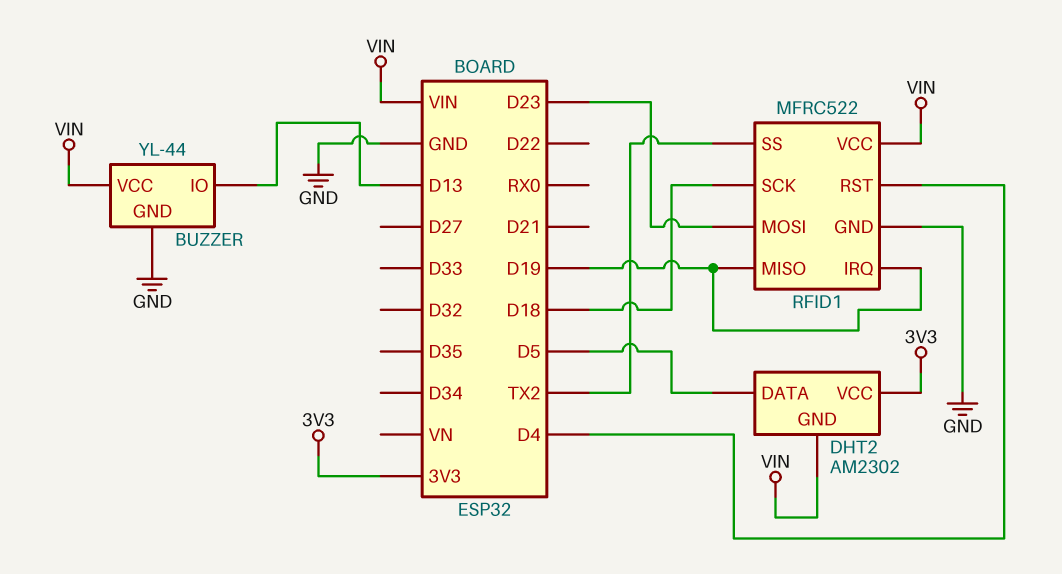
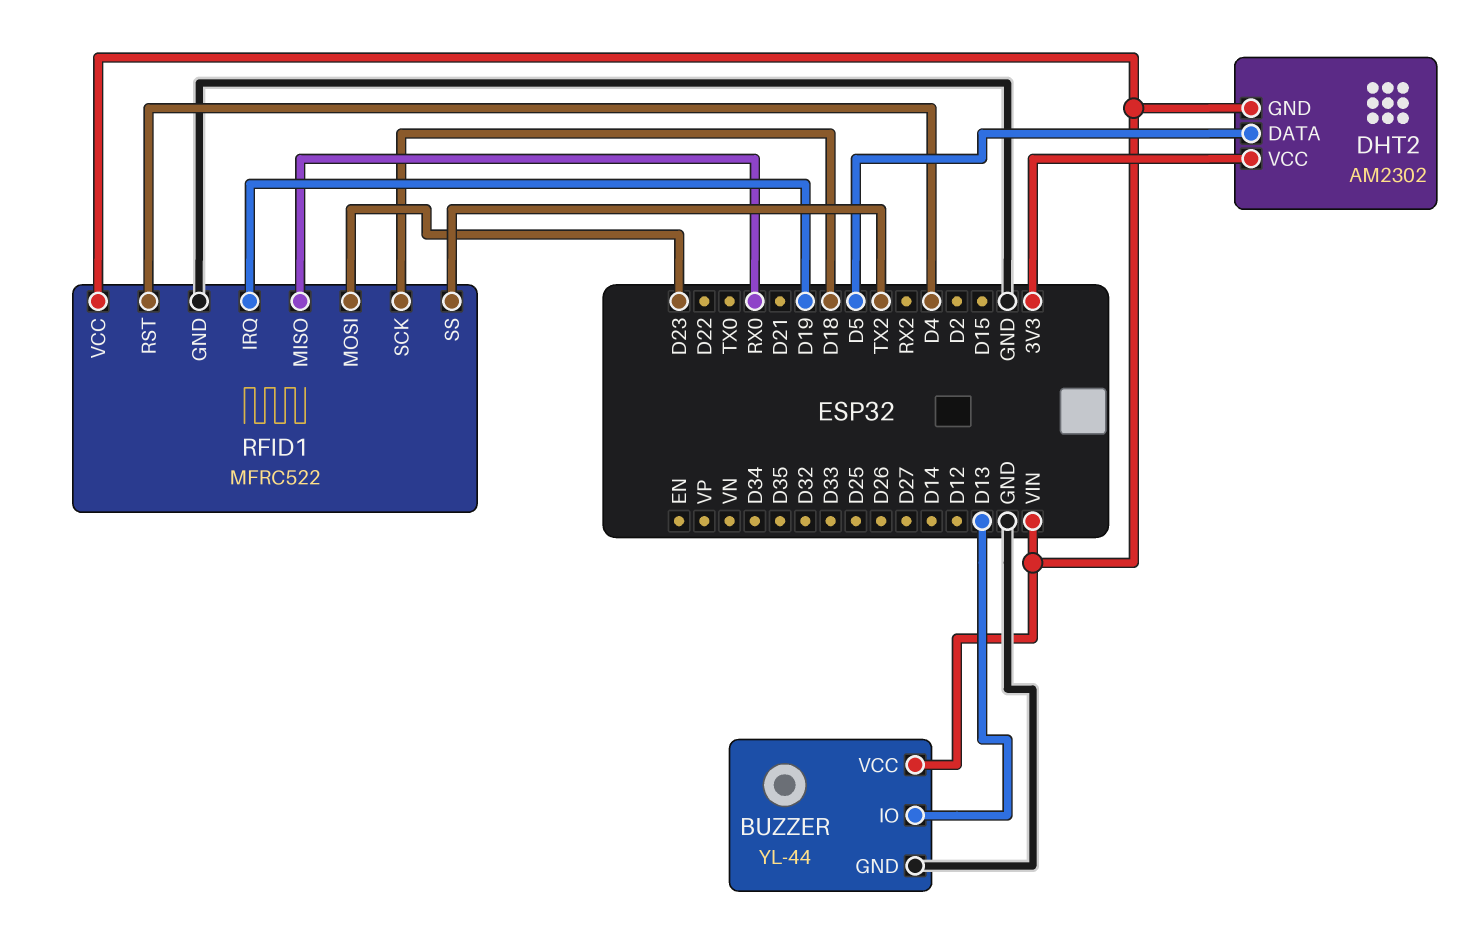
RFID1 pin MISO: D19 -> RX0

